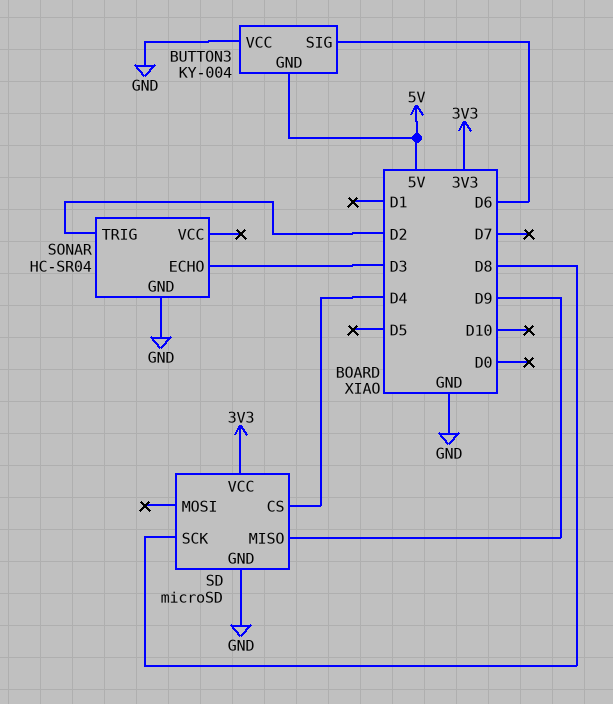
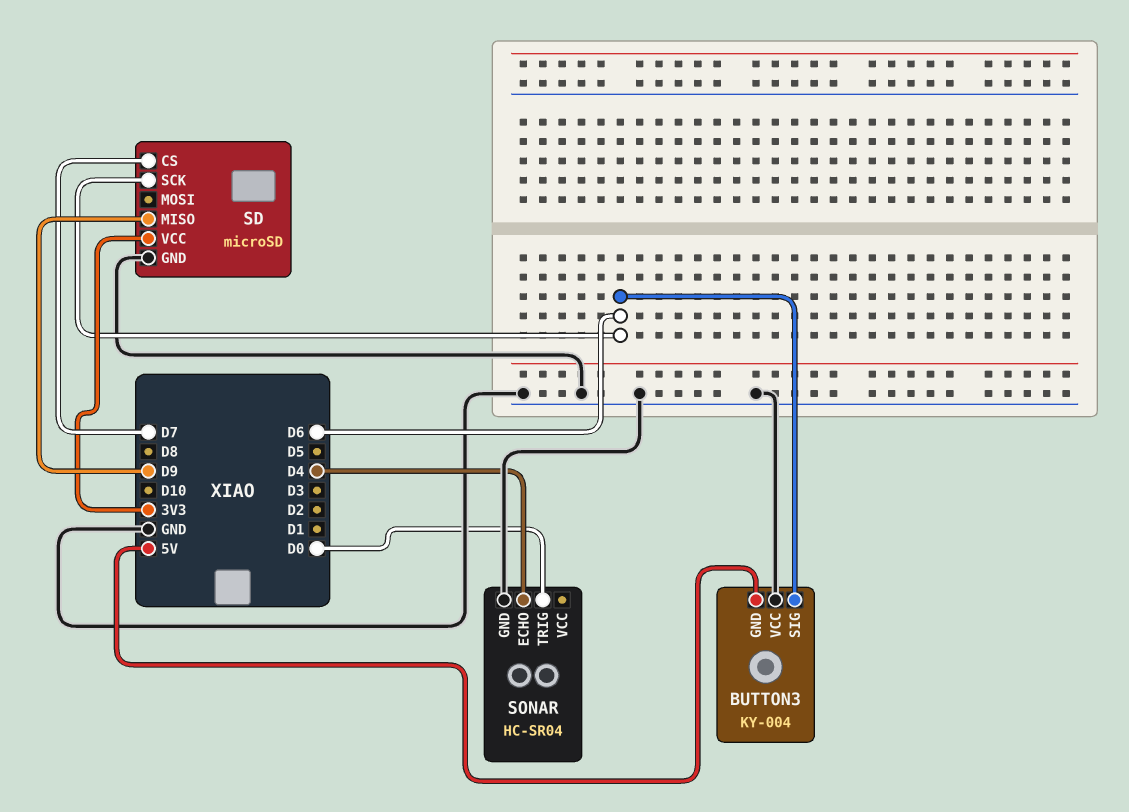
SD pin CS: D4 -> D7
SD pin SCK: D8 -> D6
SONAR pin ECHO: D3 -> D4
SONAR pin TRIG: D2 -> D0

